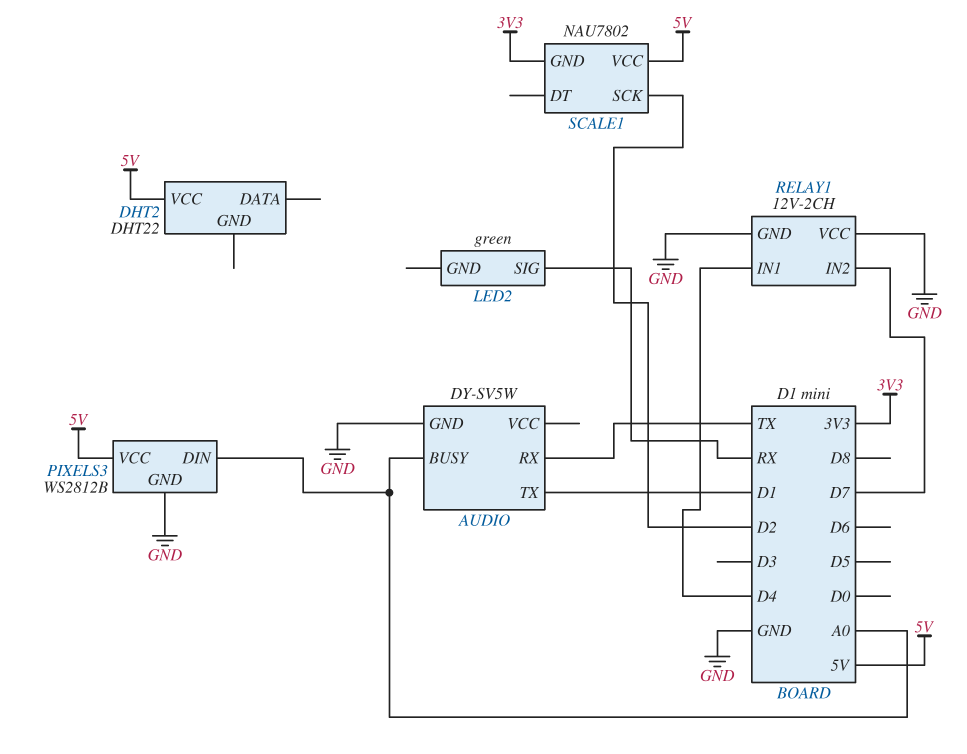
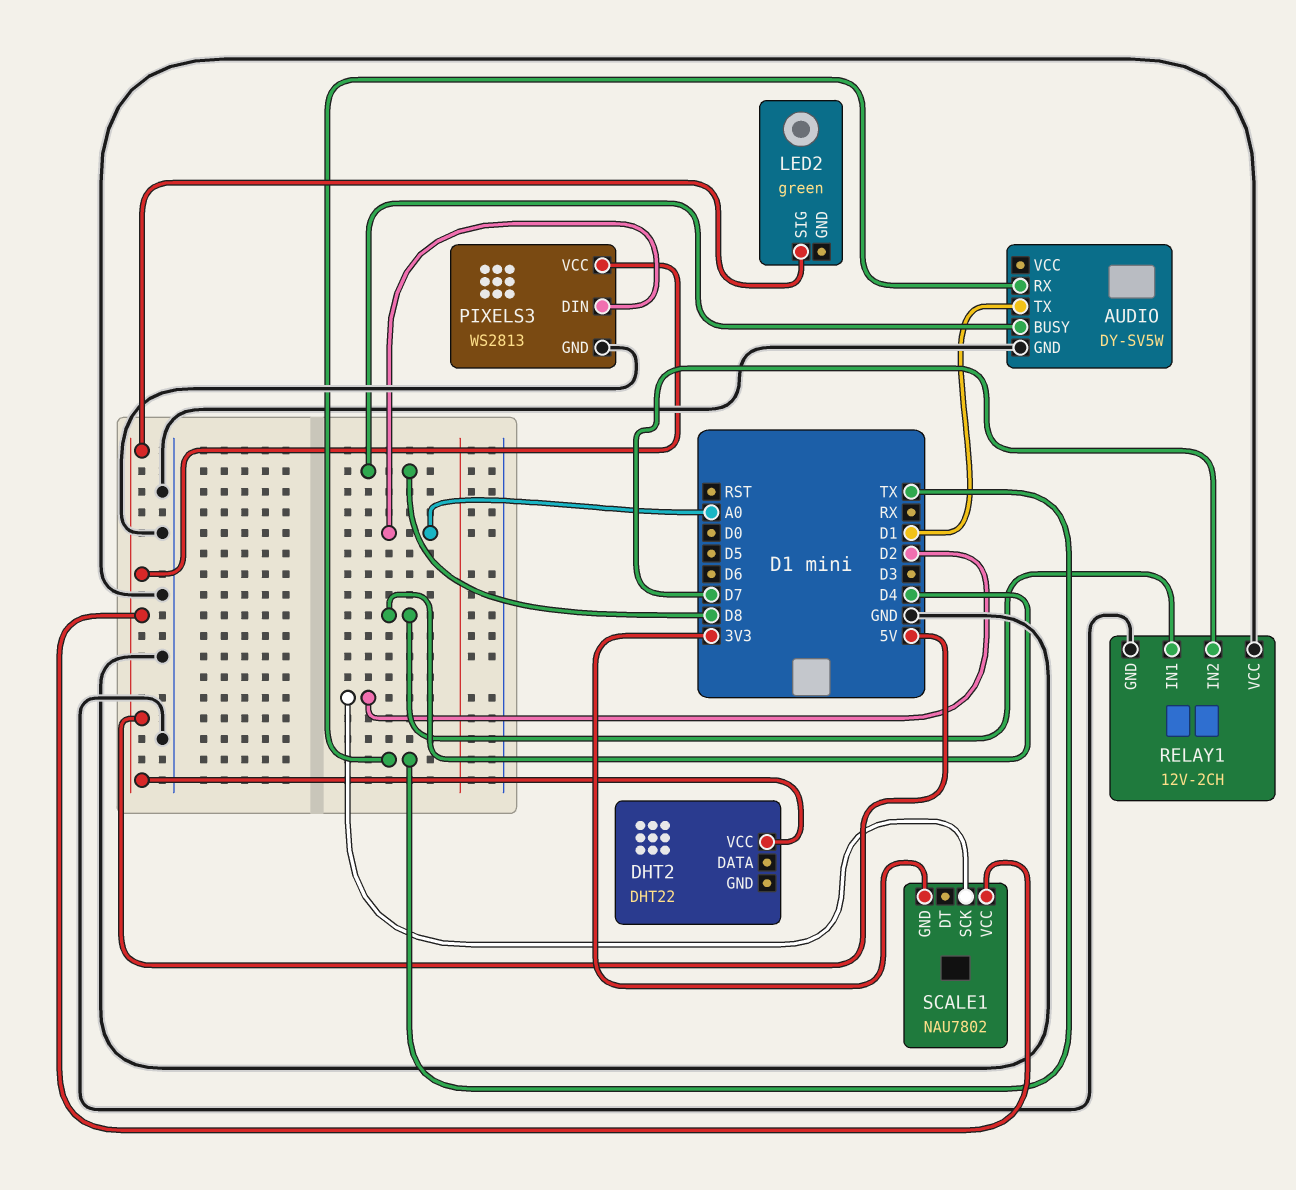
AUDIO pin BUSY: A0 -> D8
LED2 pin SIG: RX -> 5V
PIXELS3: WS2812B -> WS2813

